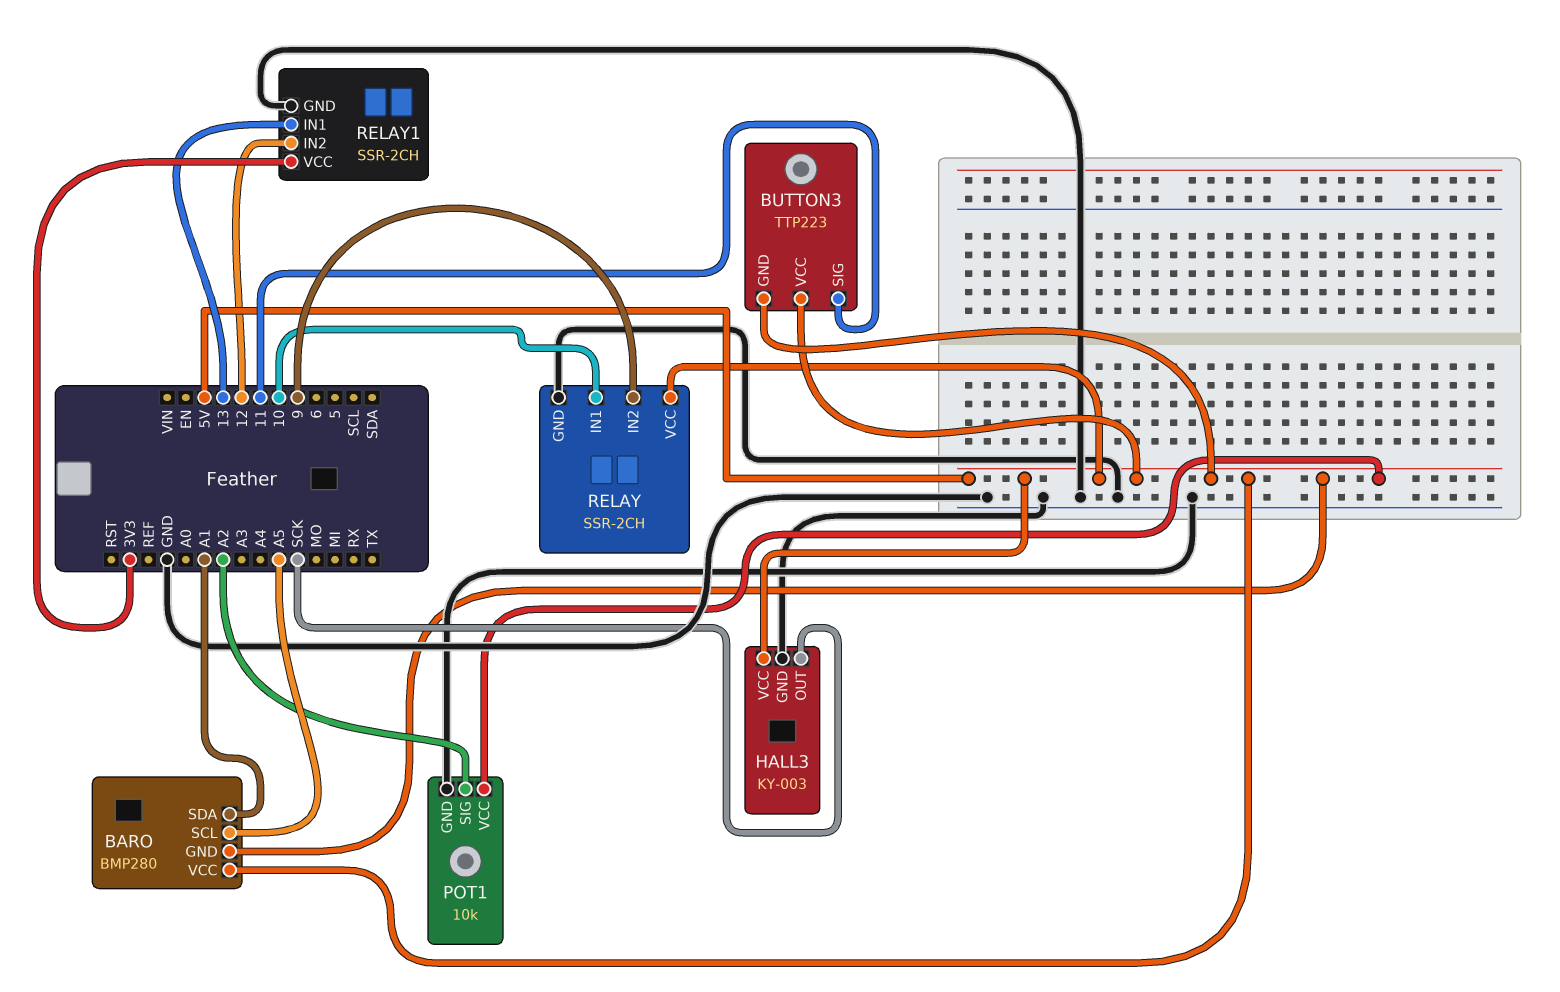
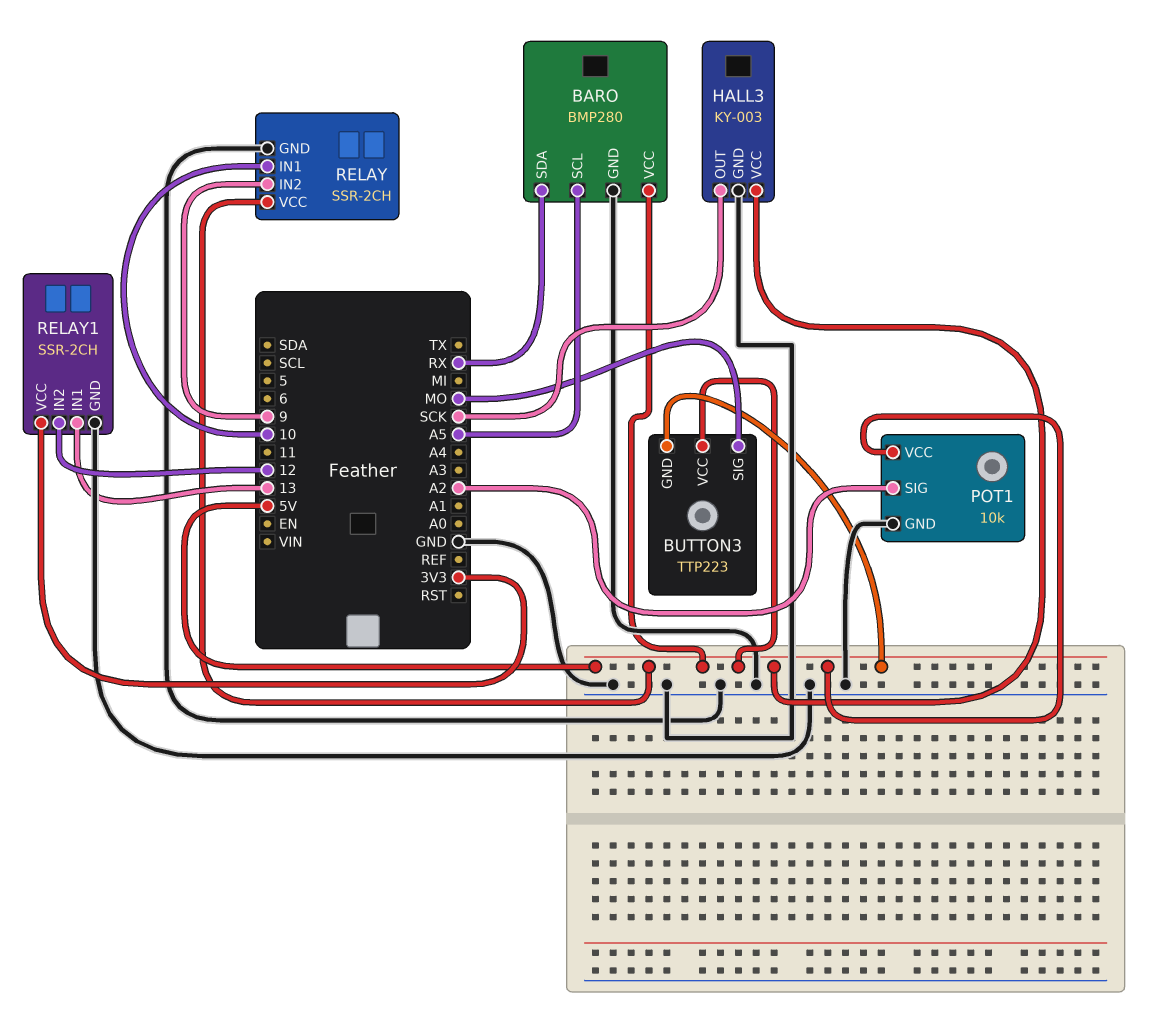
BARO pin GND: 5V -> GND
BARO pin SDA: A1 -> RX
BUTTON3 pin SIG: 11 -> MO

